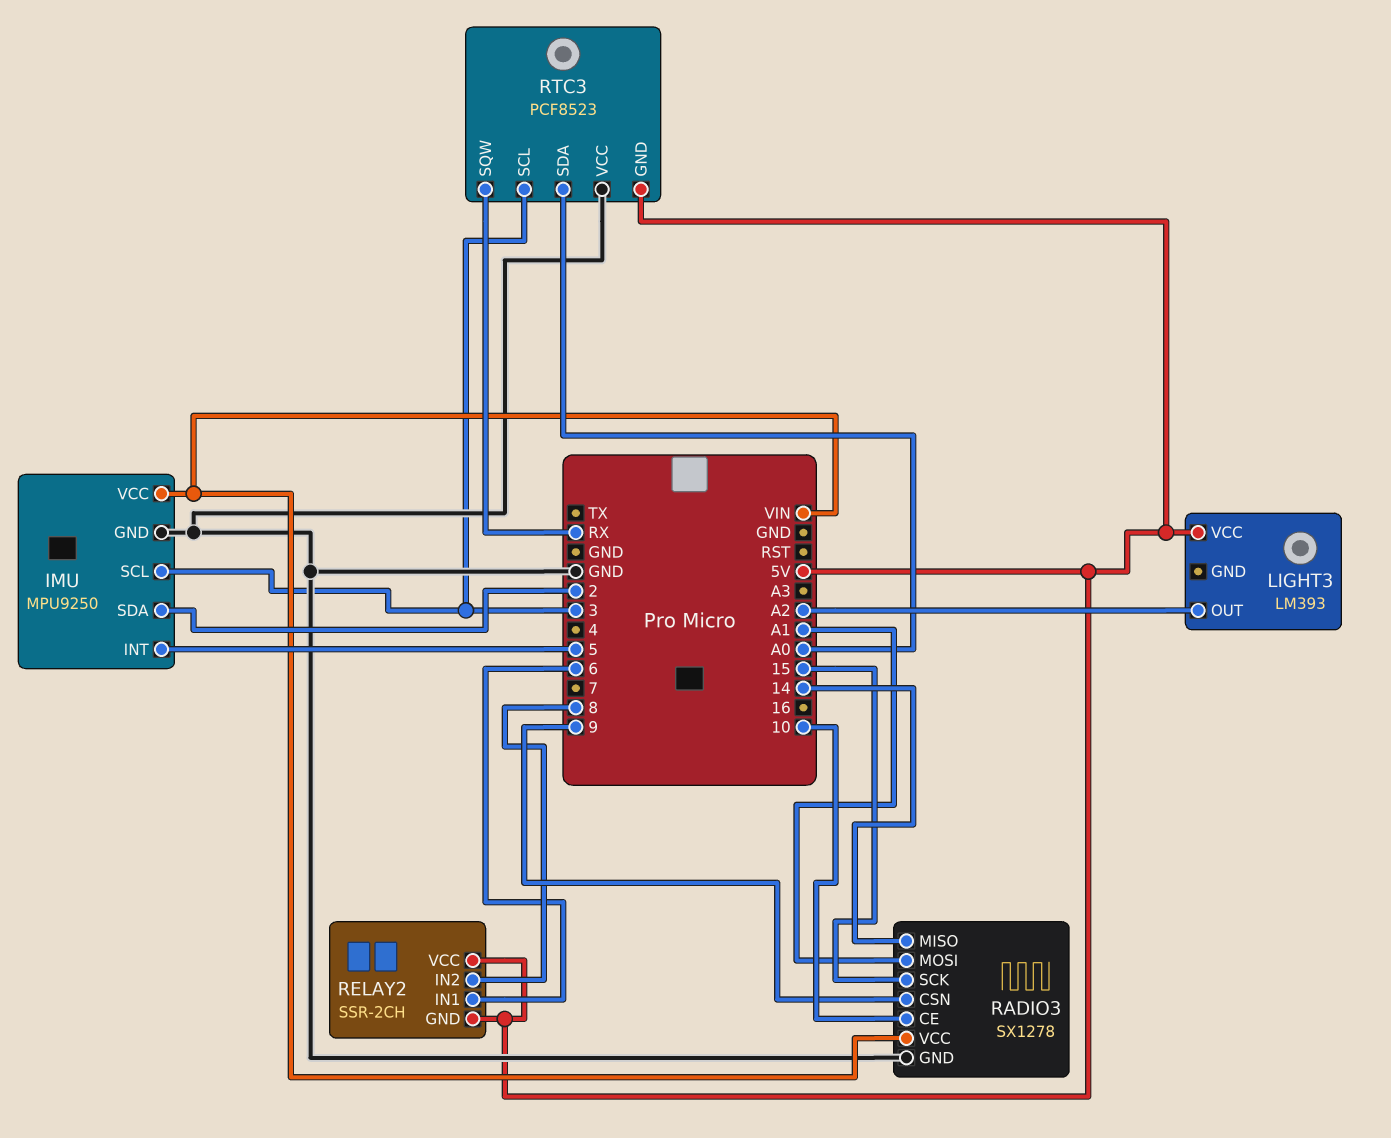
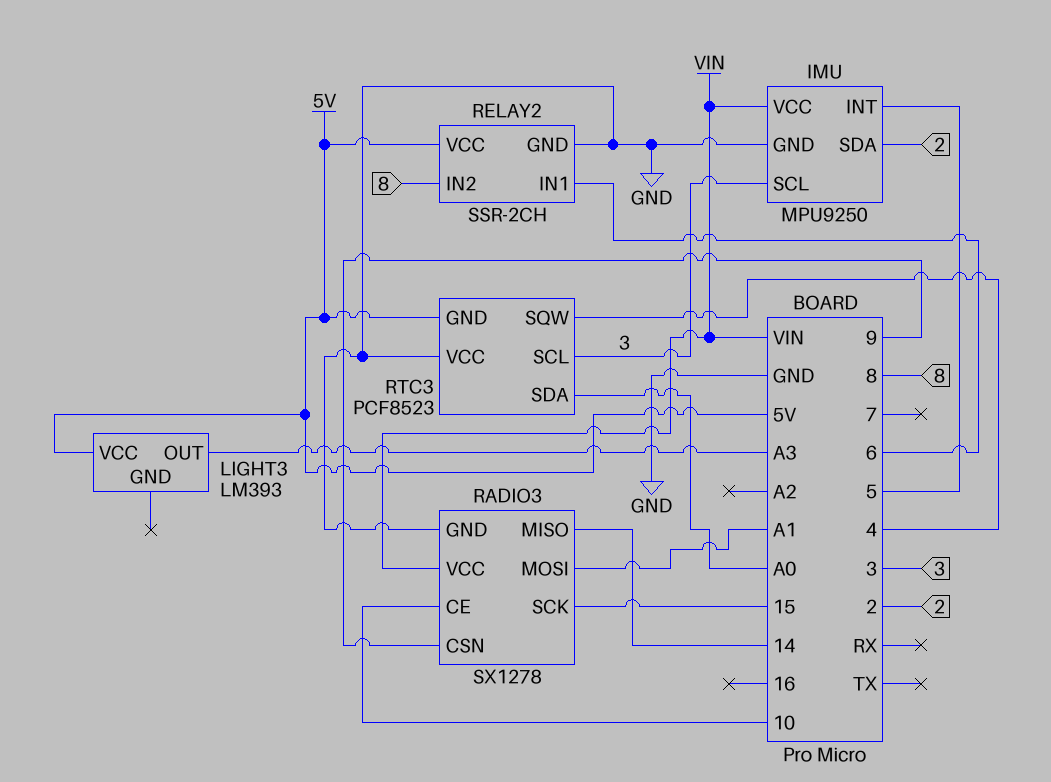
LIGHT3 pin OUT: A2 -> A3
RELAY2 pin GND: 5V -> GND
RTC3 pin SQW: RX -> 4

